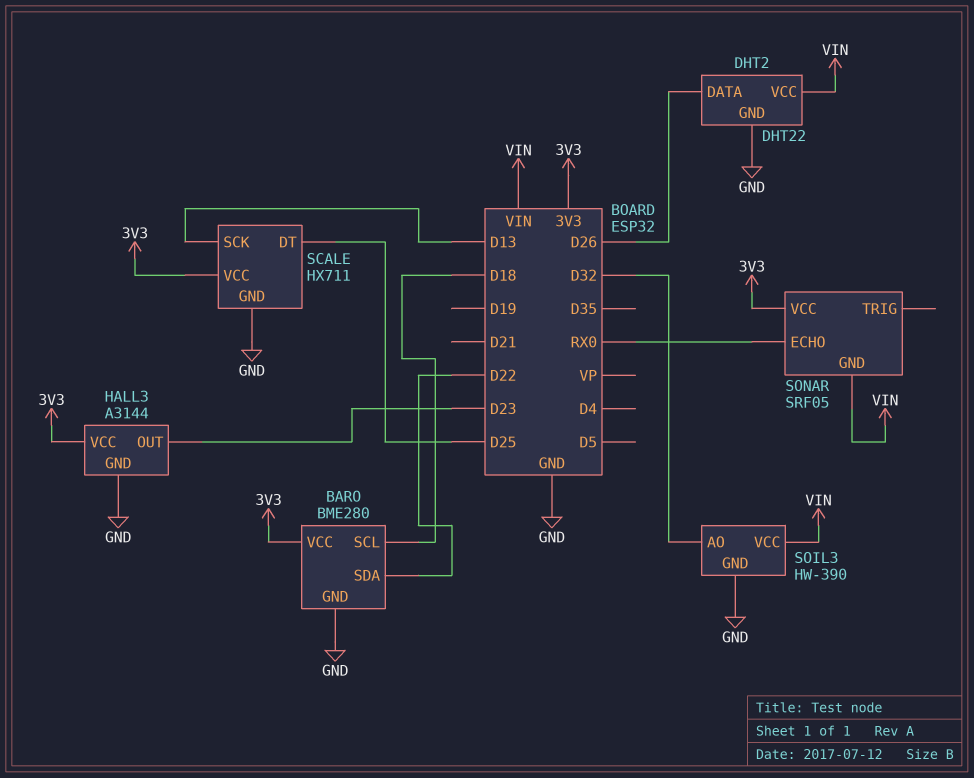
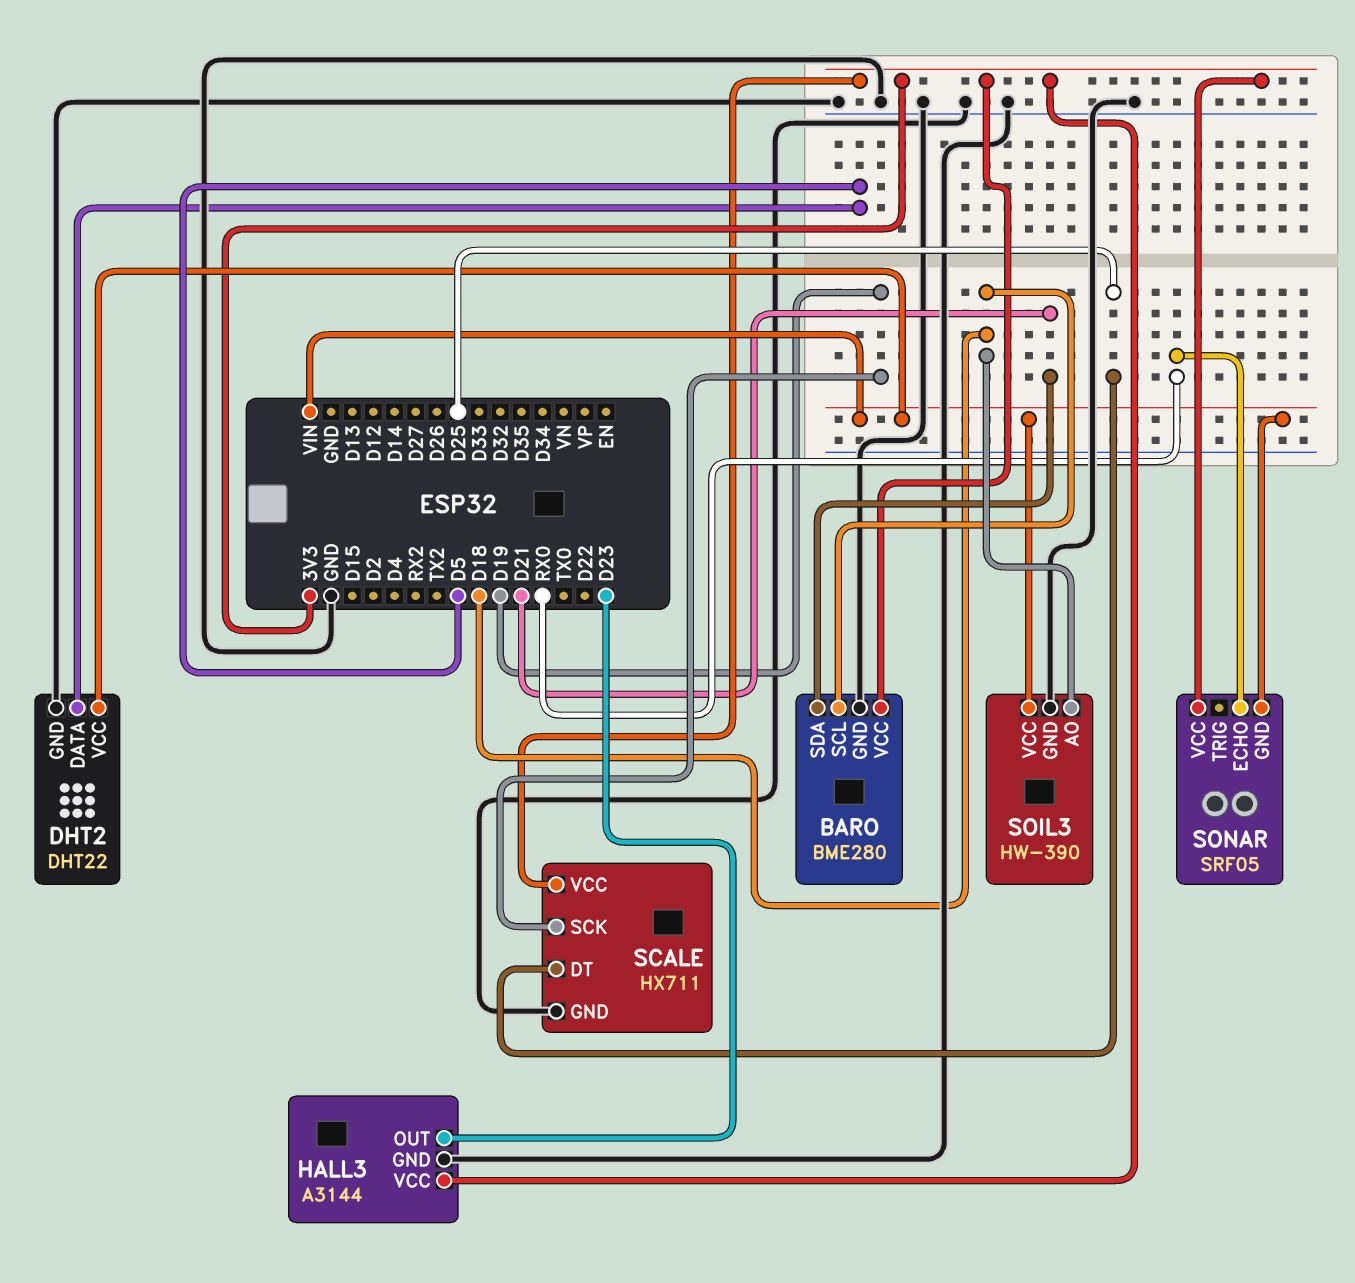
BARO pin SDA: D22 -> D21
DHT2 pin DATA: D26 -> D5
SCALE pin SCK: D13 -> D19
SOIL3 pin AO: D32 -> D18

